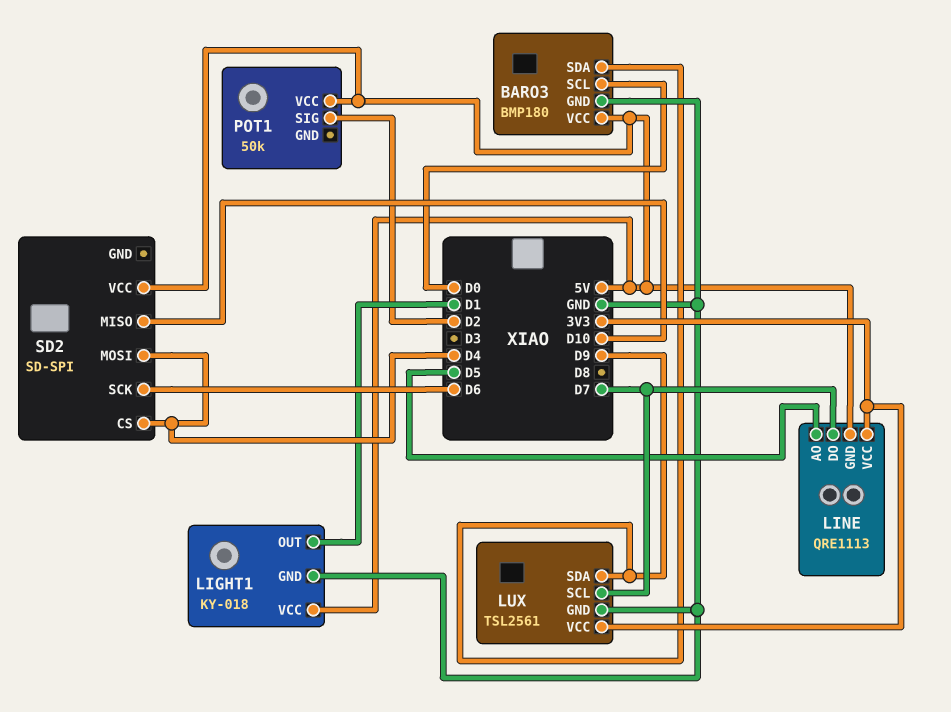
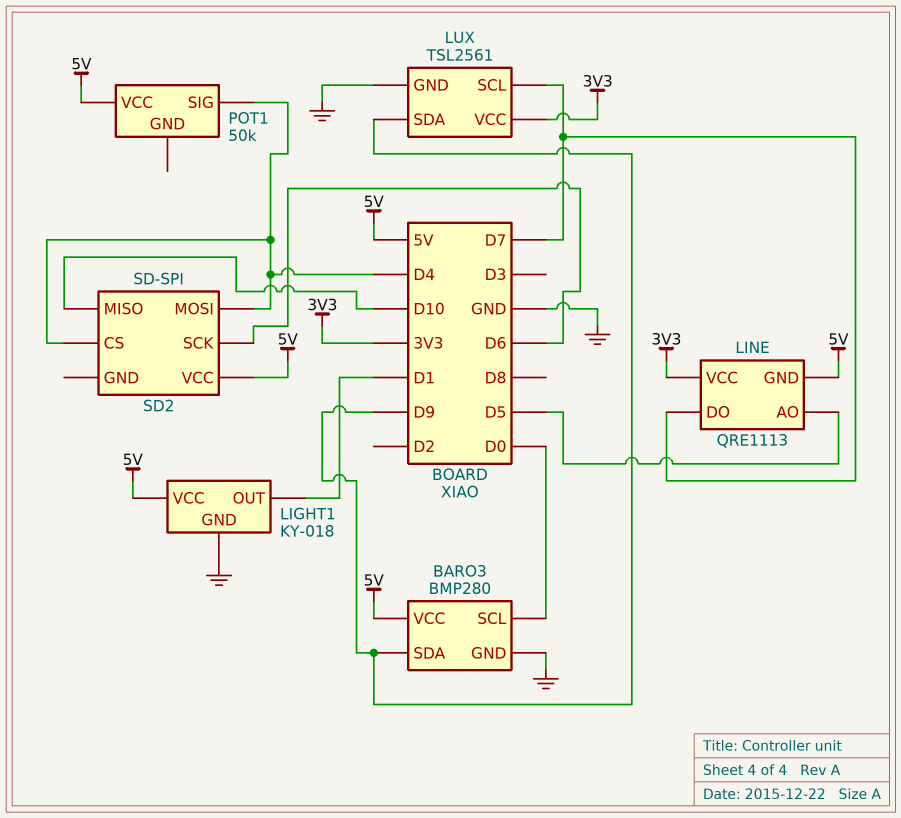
BARO3: BMP180 -> BMP280
POT1 pin SIG: D2 -> D4

